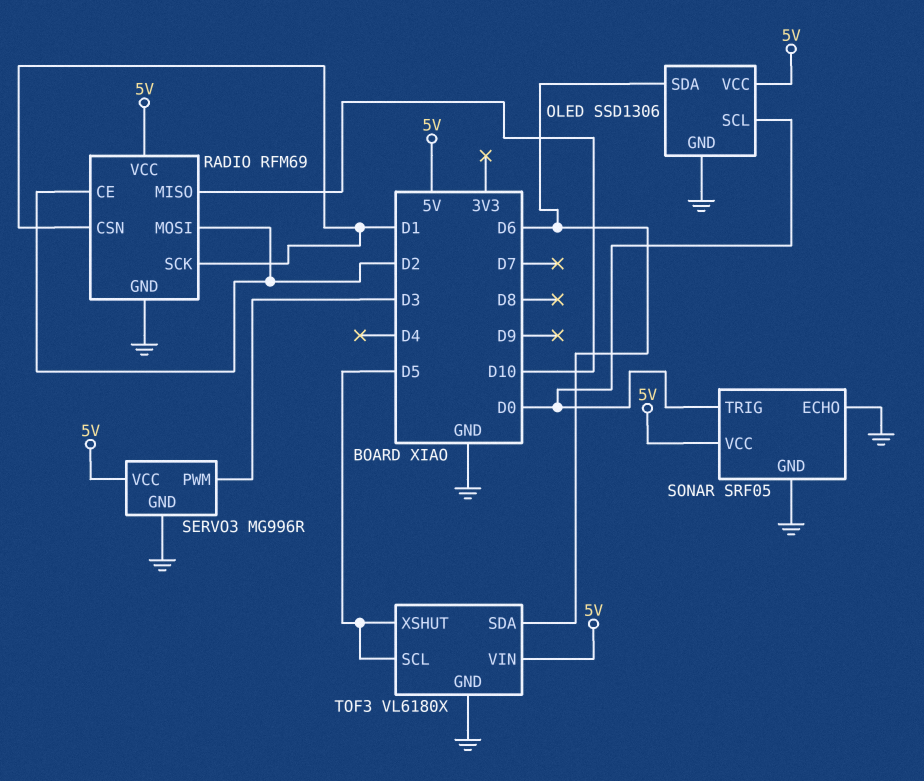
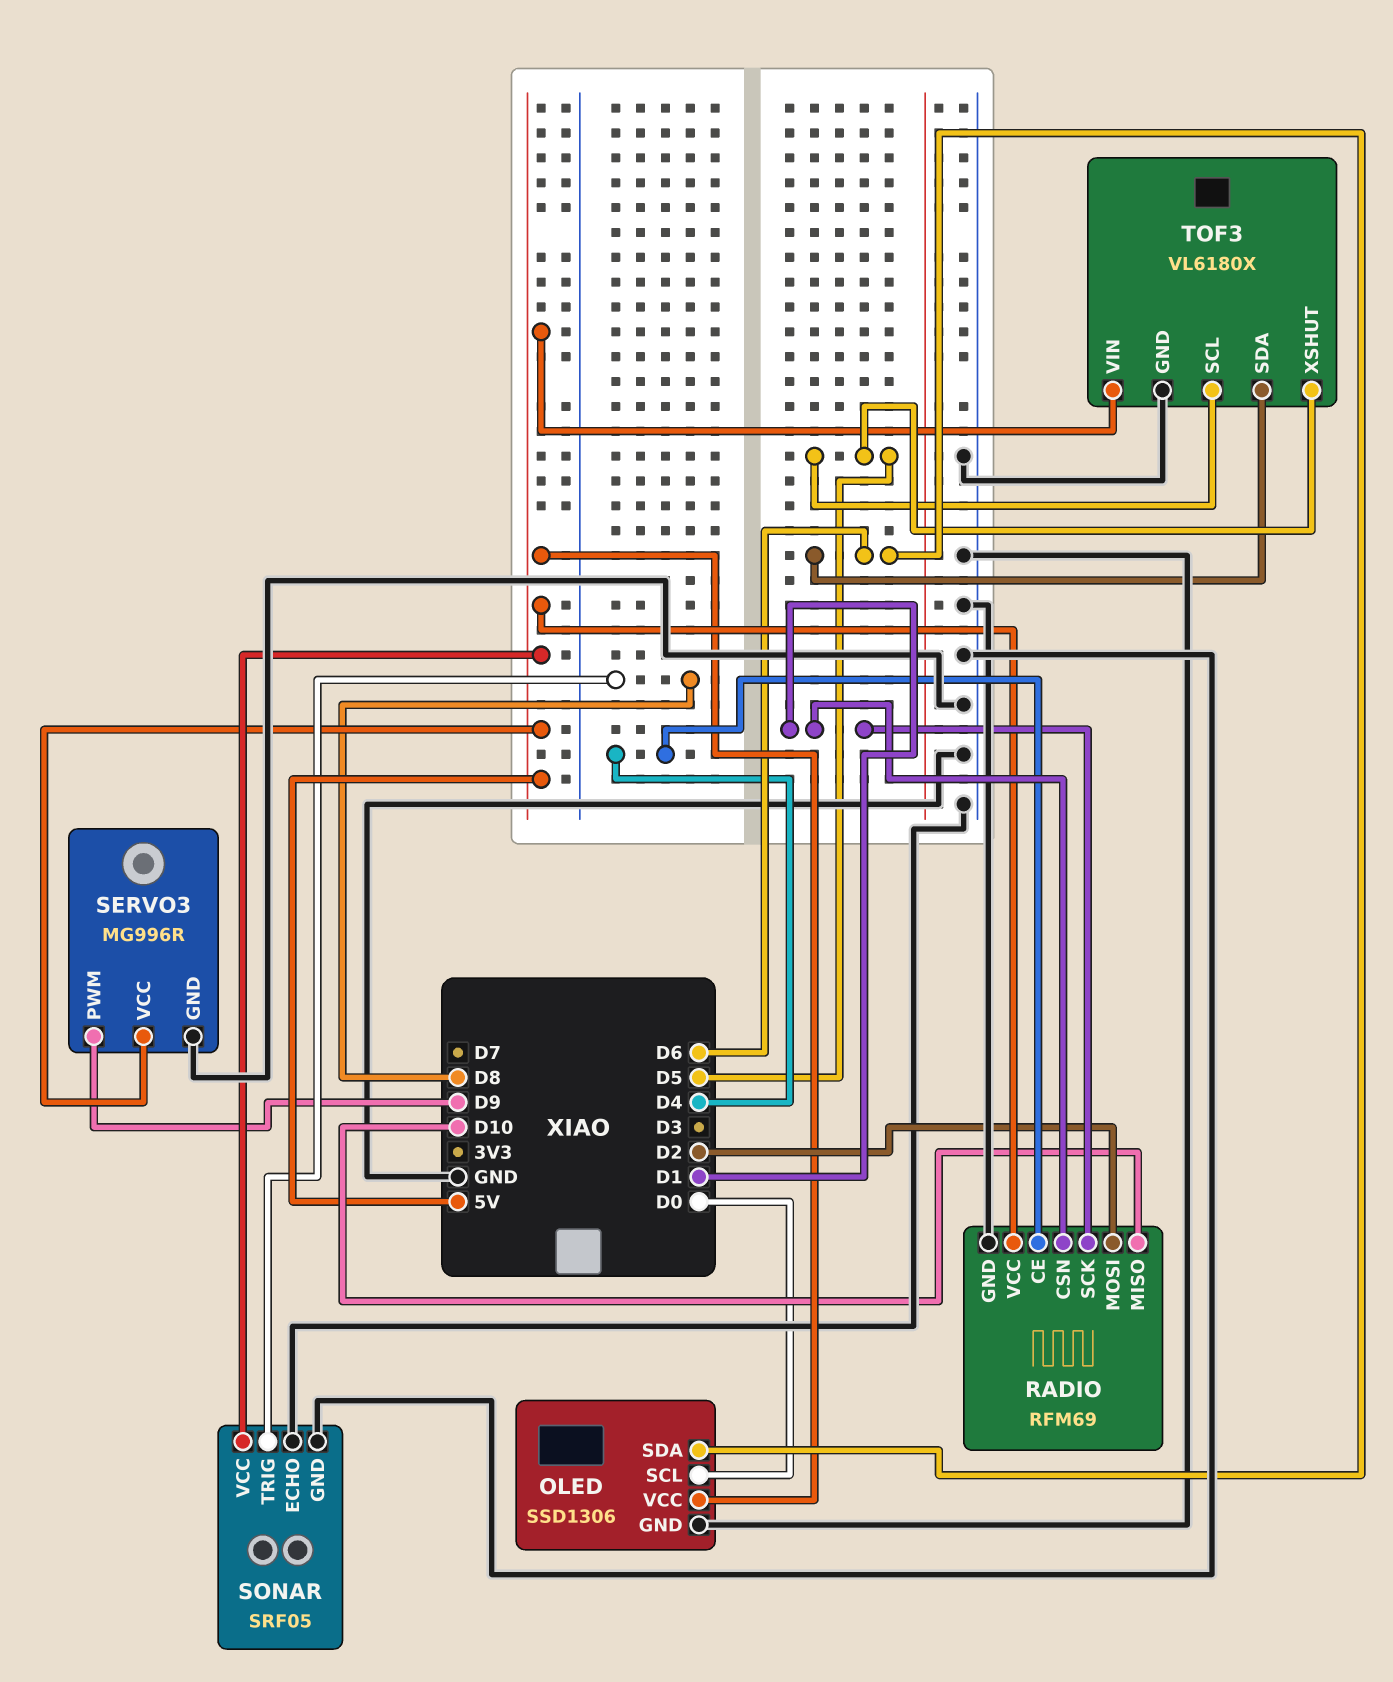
RADIO pin CE: D2 -> D4
SERVO3 pin PWM: D3 -> D9
SONAR pin TRIG: D0 -> D8

